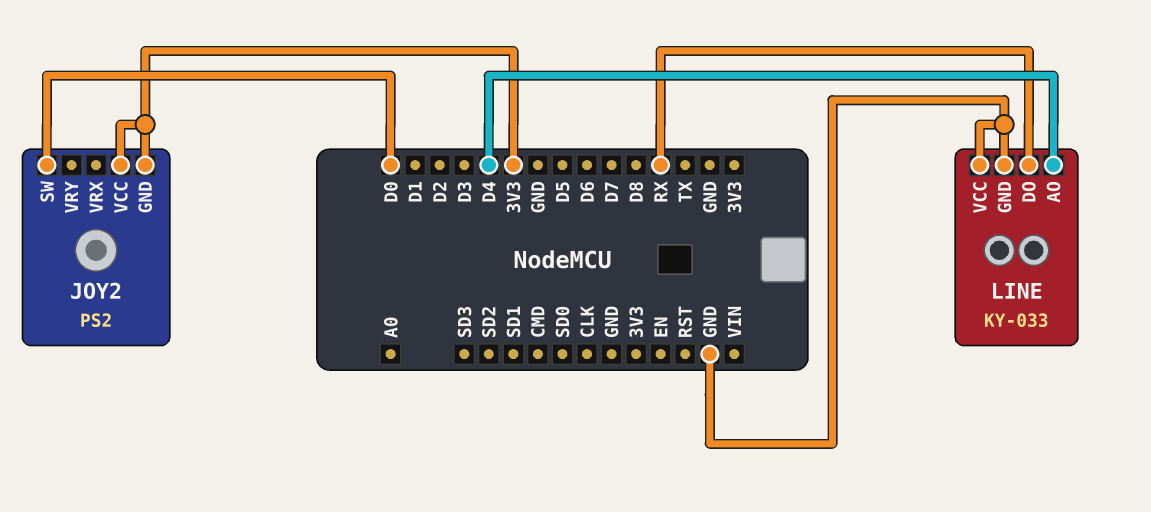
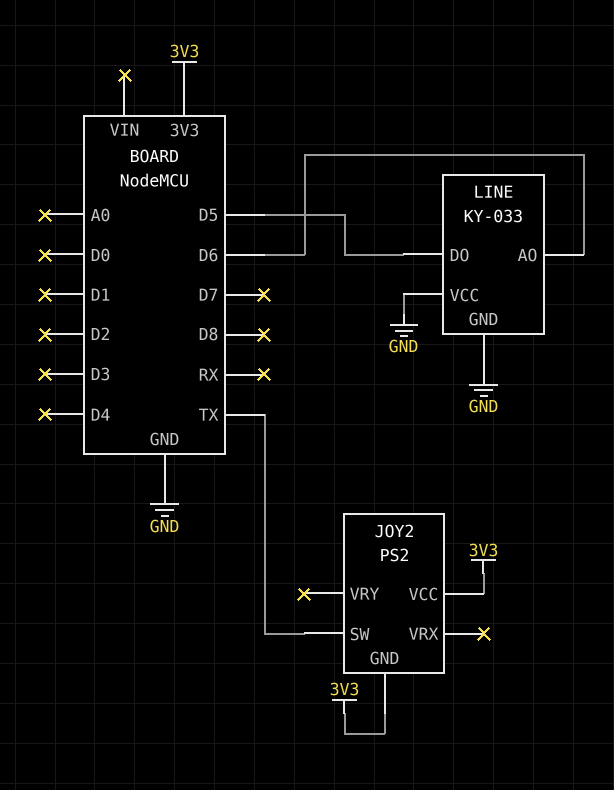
JOY2 pin SW: D0 -> TX
LINE pin AO: D4 -> D6
LINE pin DO: RX -> D5

